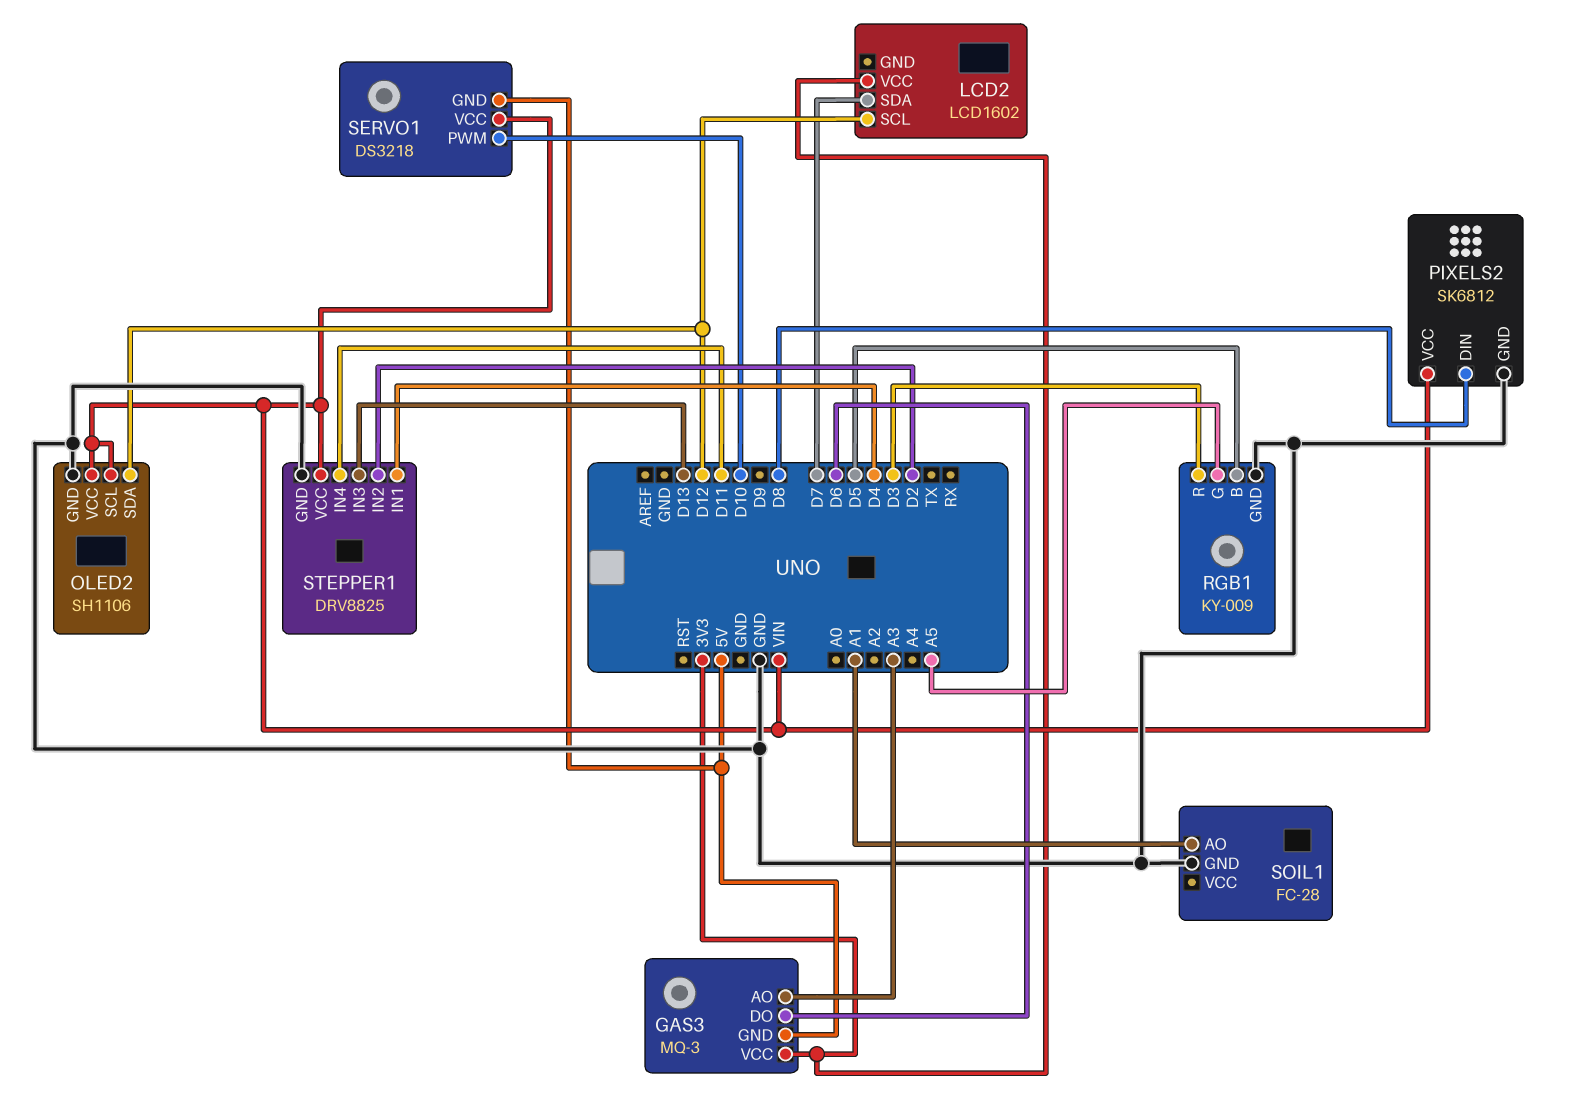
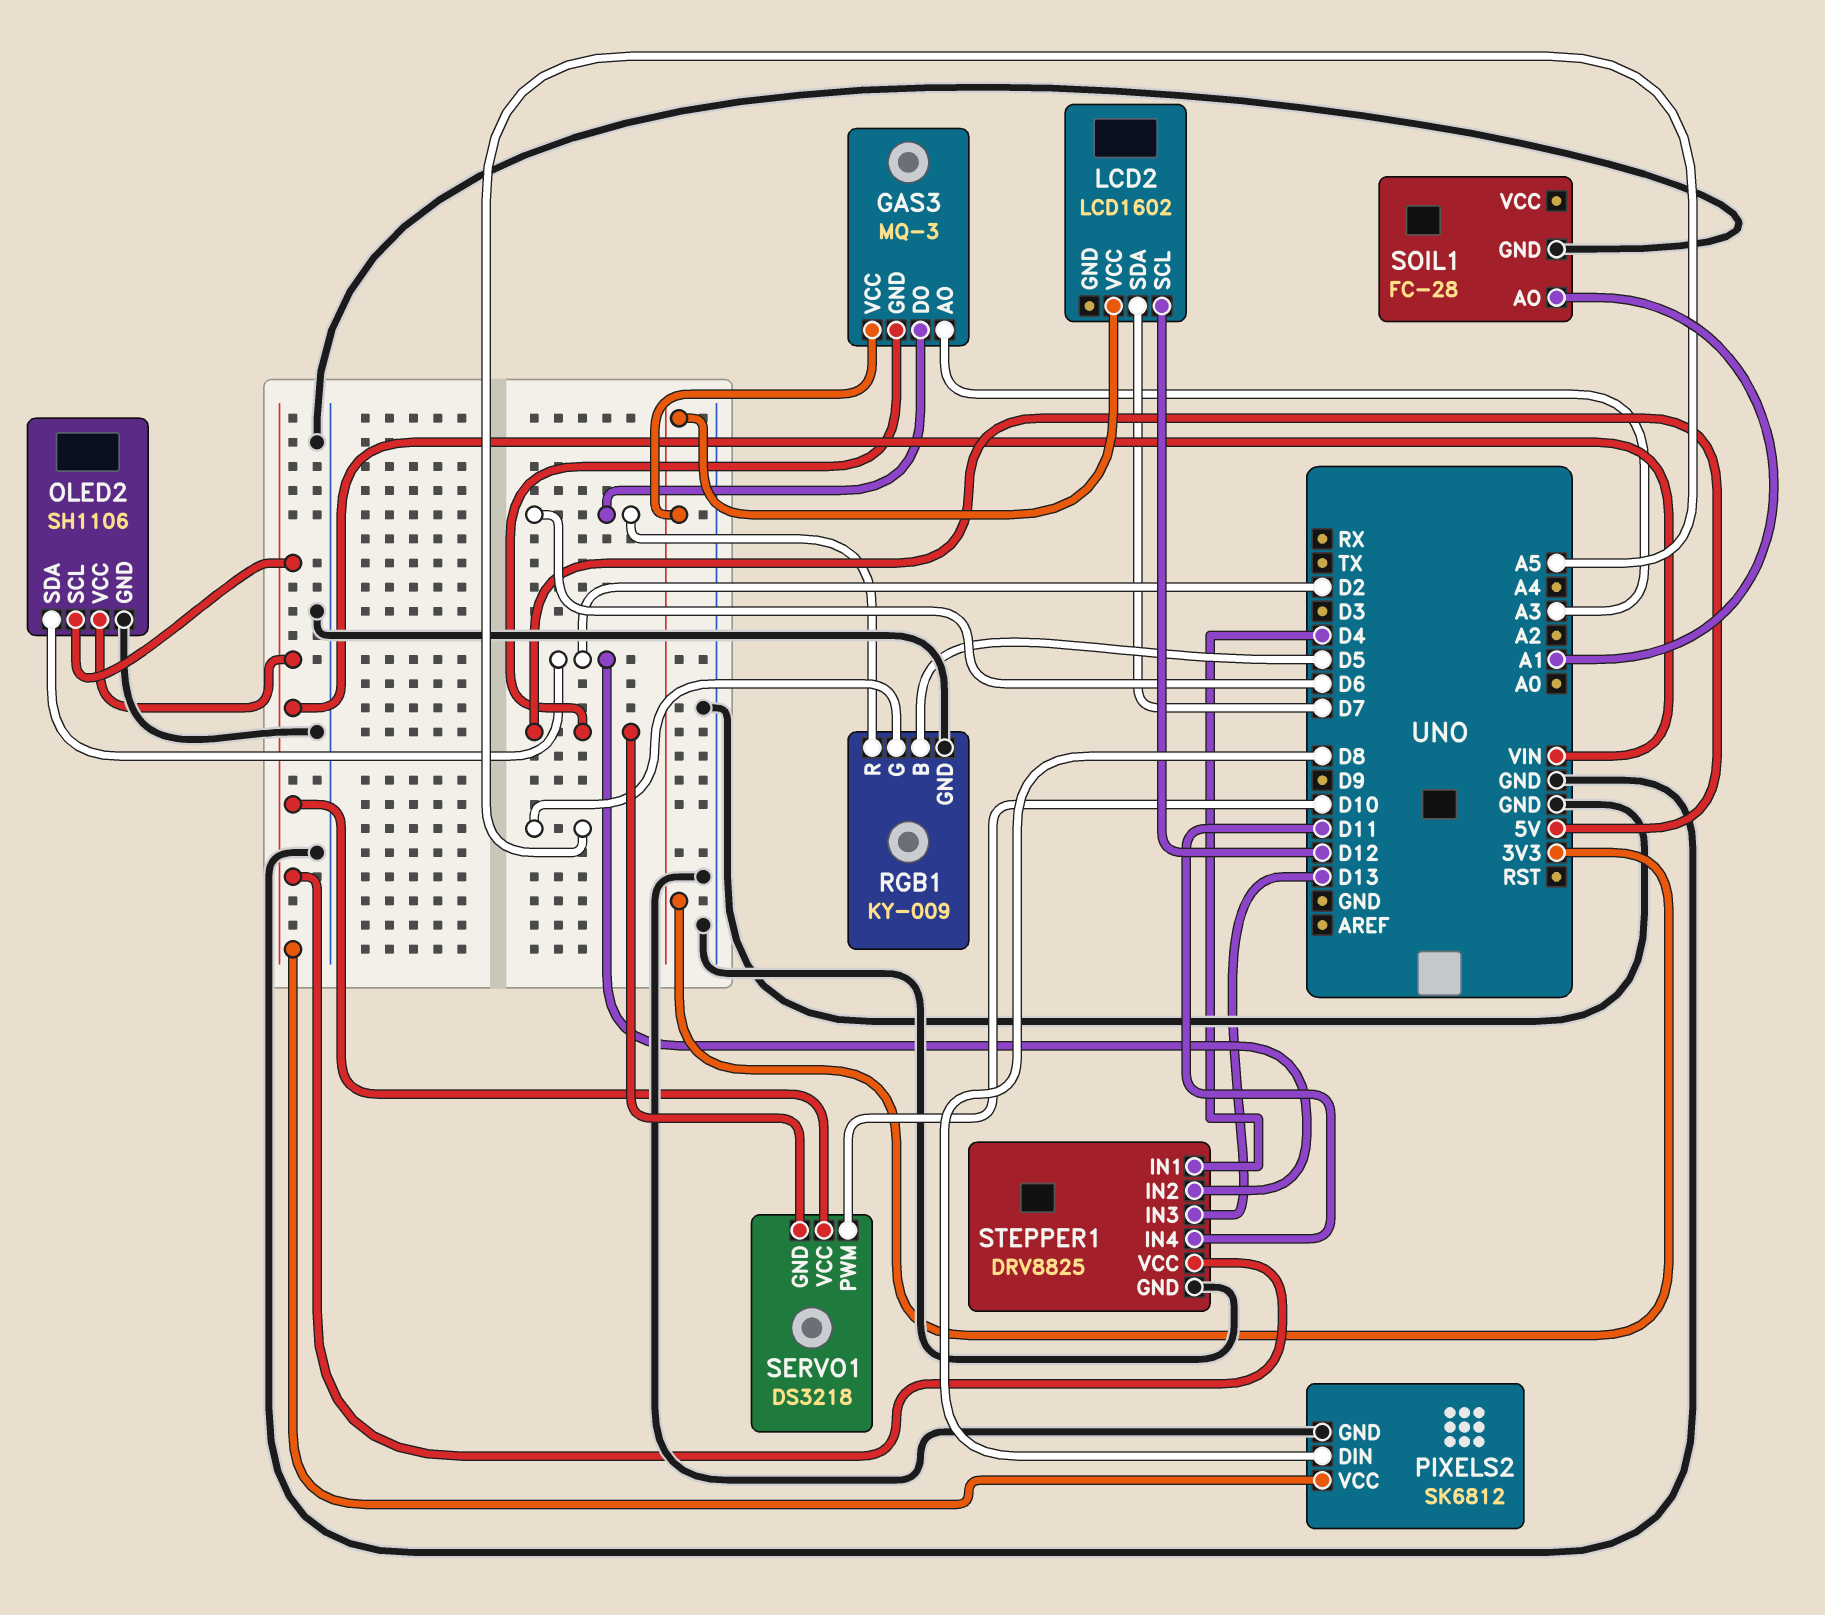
OLED2 pin SDA: D12 -> D2
RGB1 pin R: D3 -> D6

